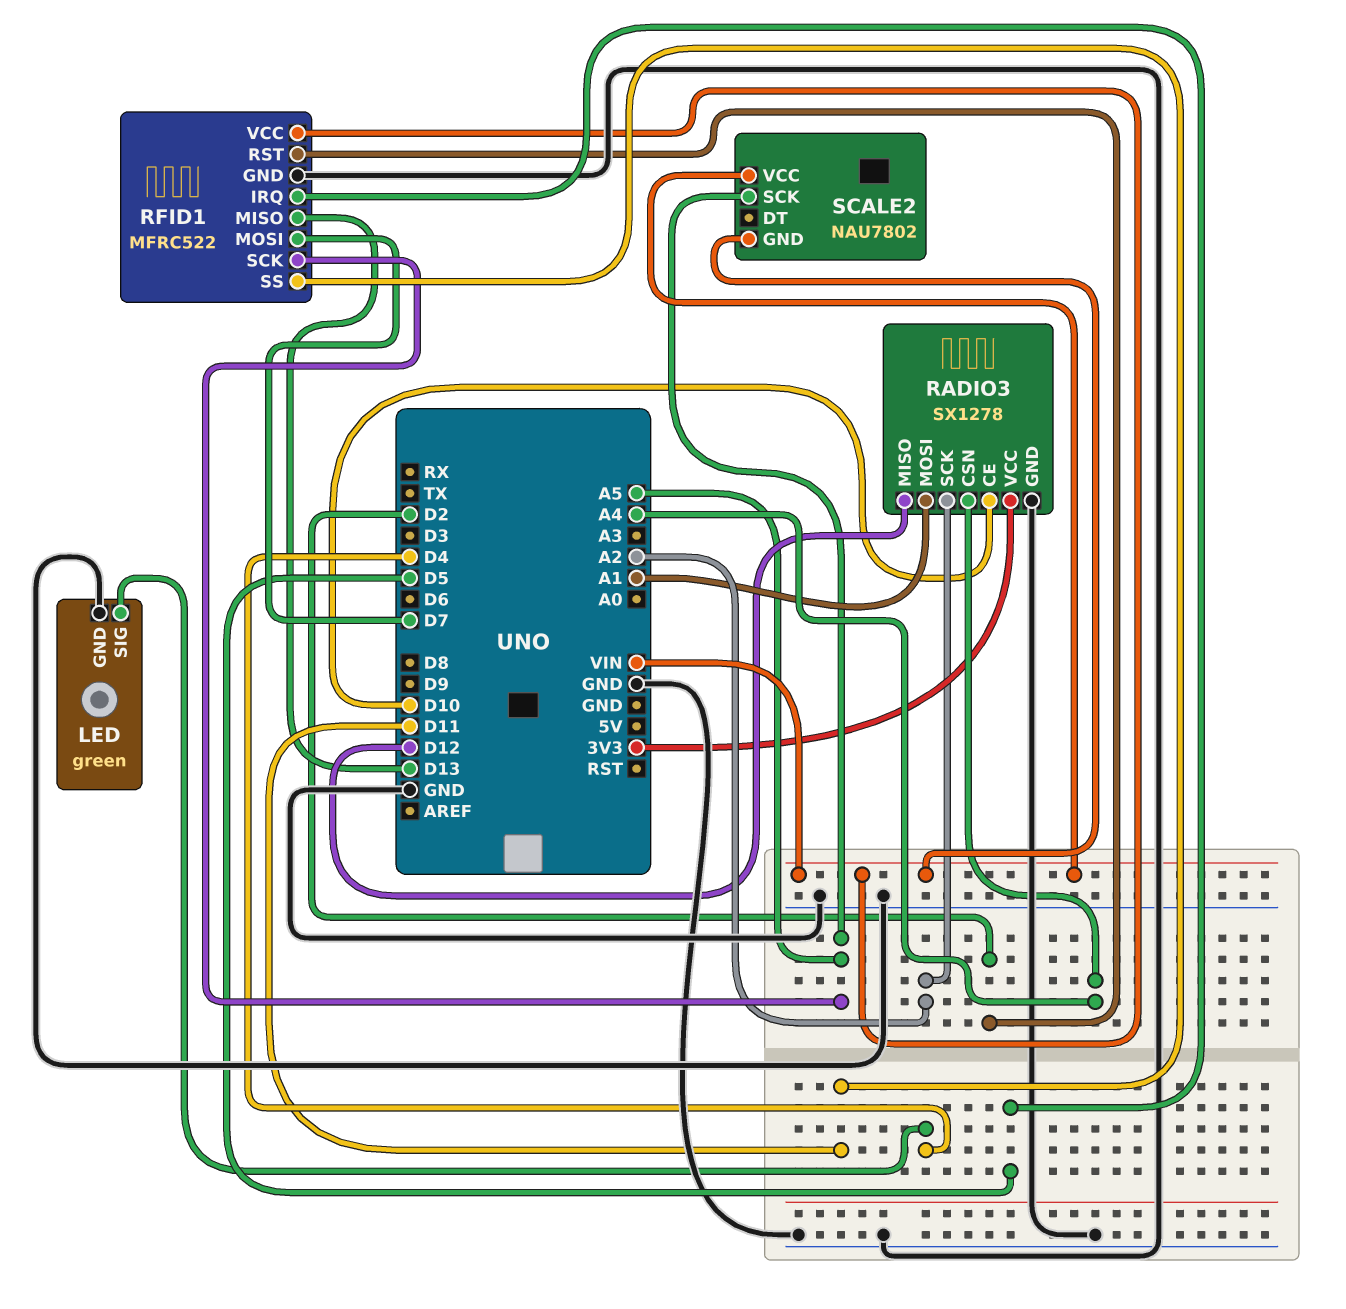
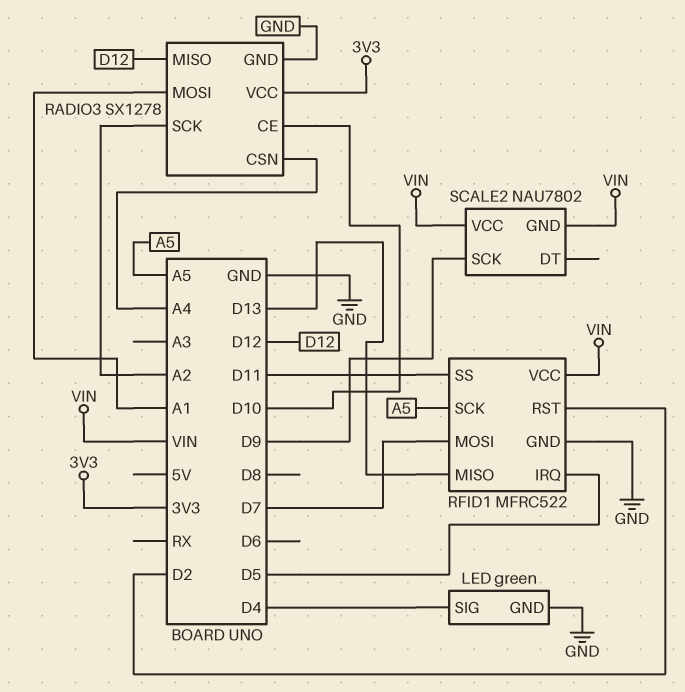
SCALE2 pin SCK: A5 -> D9

